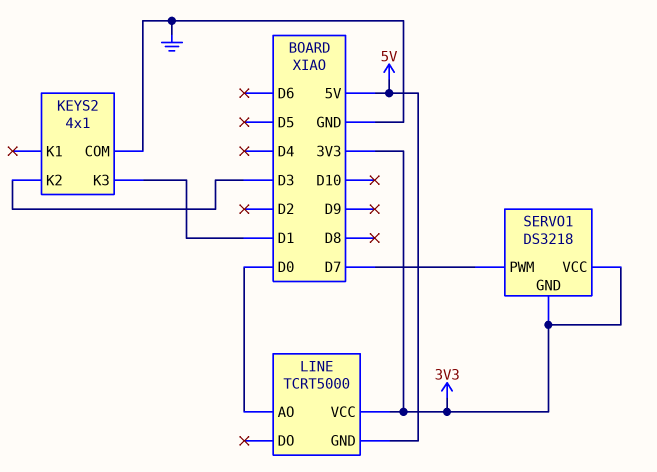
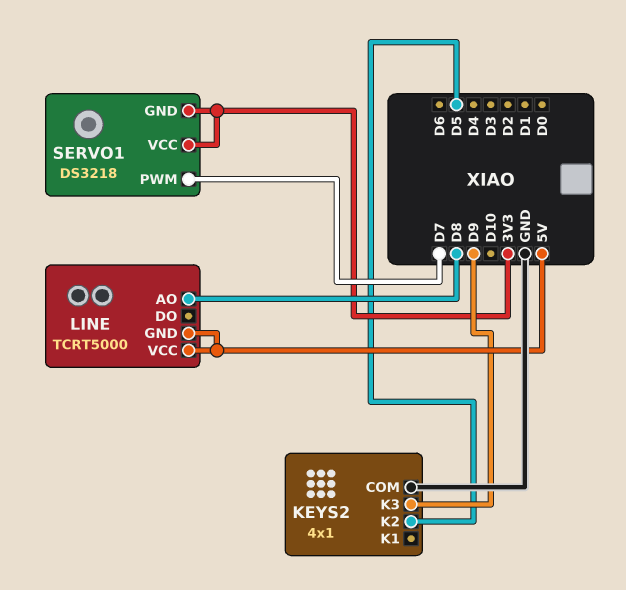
KEYS2 pin K2: D3 -> D5
KEYS2 pin K3: D1 -> D9
LINE pin AO: D0 -> D8
LINE pin VCC: 3V3 -> 5V

